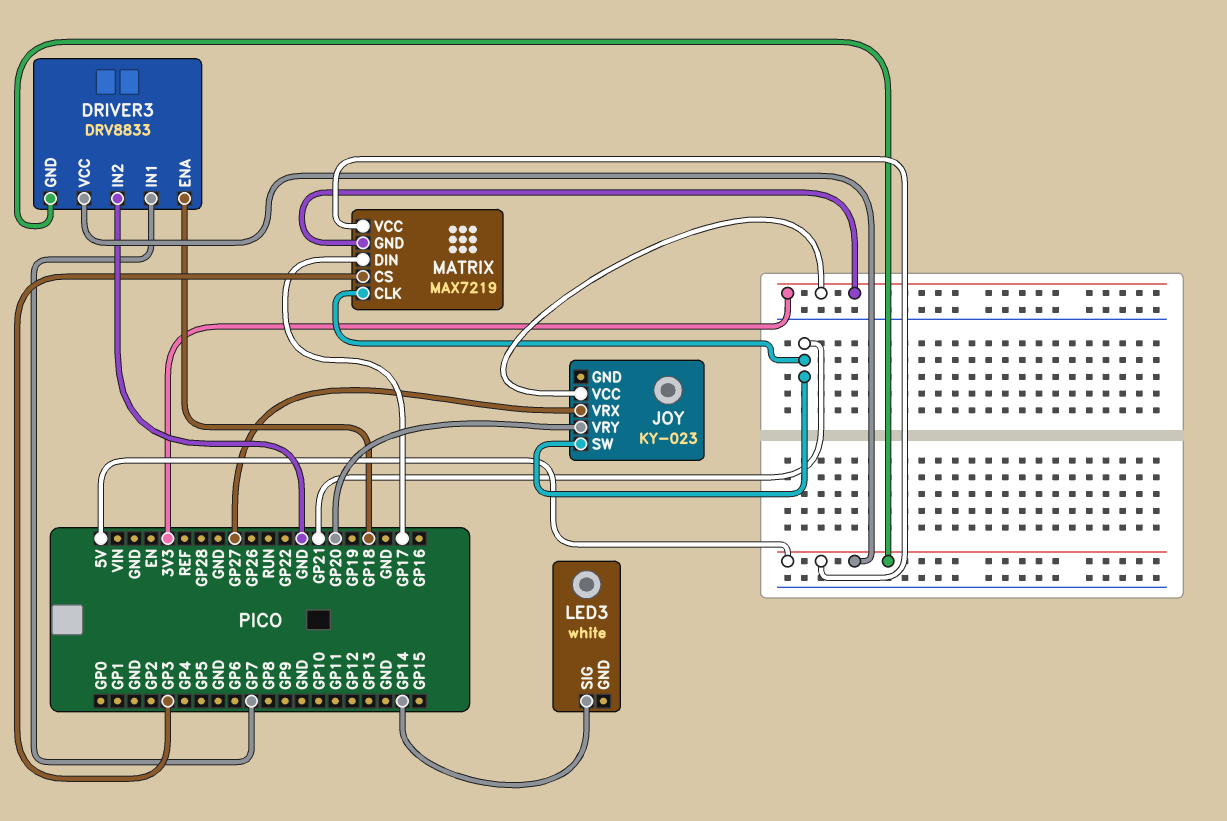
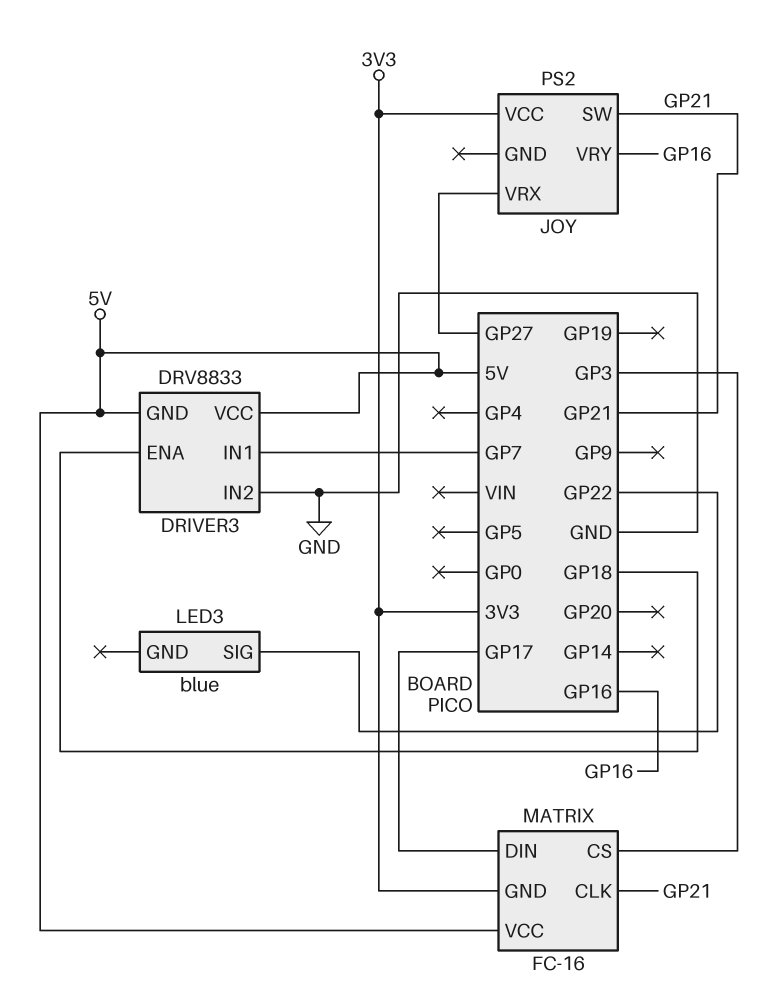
JOY: KY-023 -> PS2
JOY pin VRY: GP20 -> GP16
LED3: white -> blue
LED3 pin SIG: GP14 -> GP22
MATRIX: MAX7219 -> FC-16

